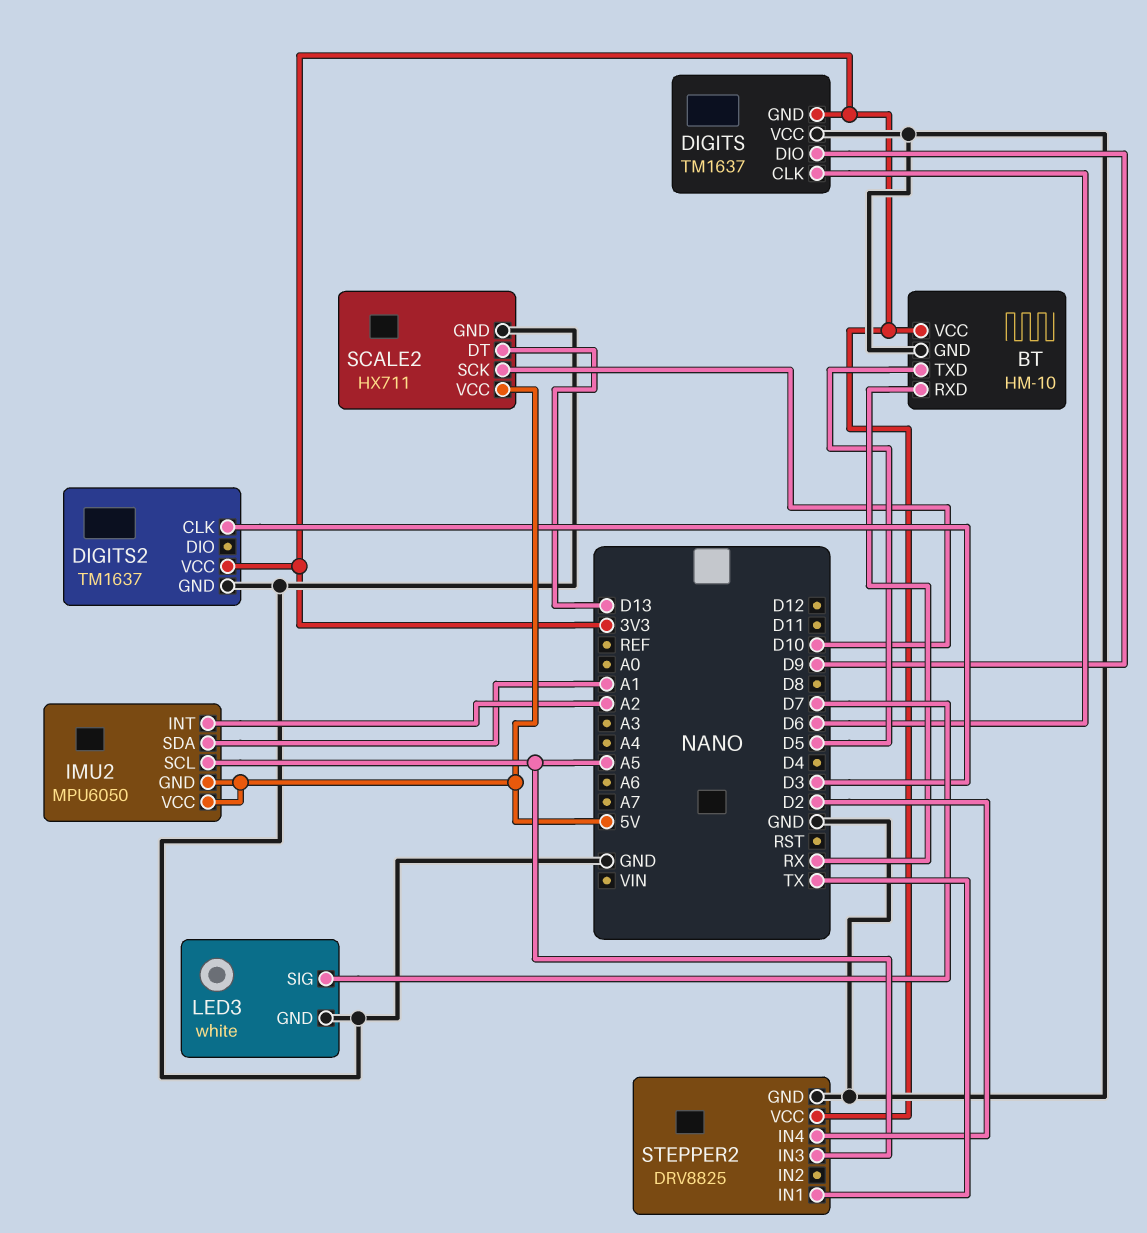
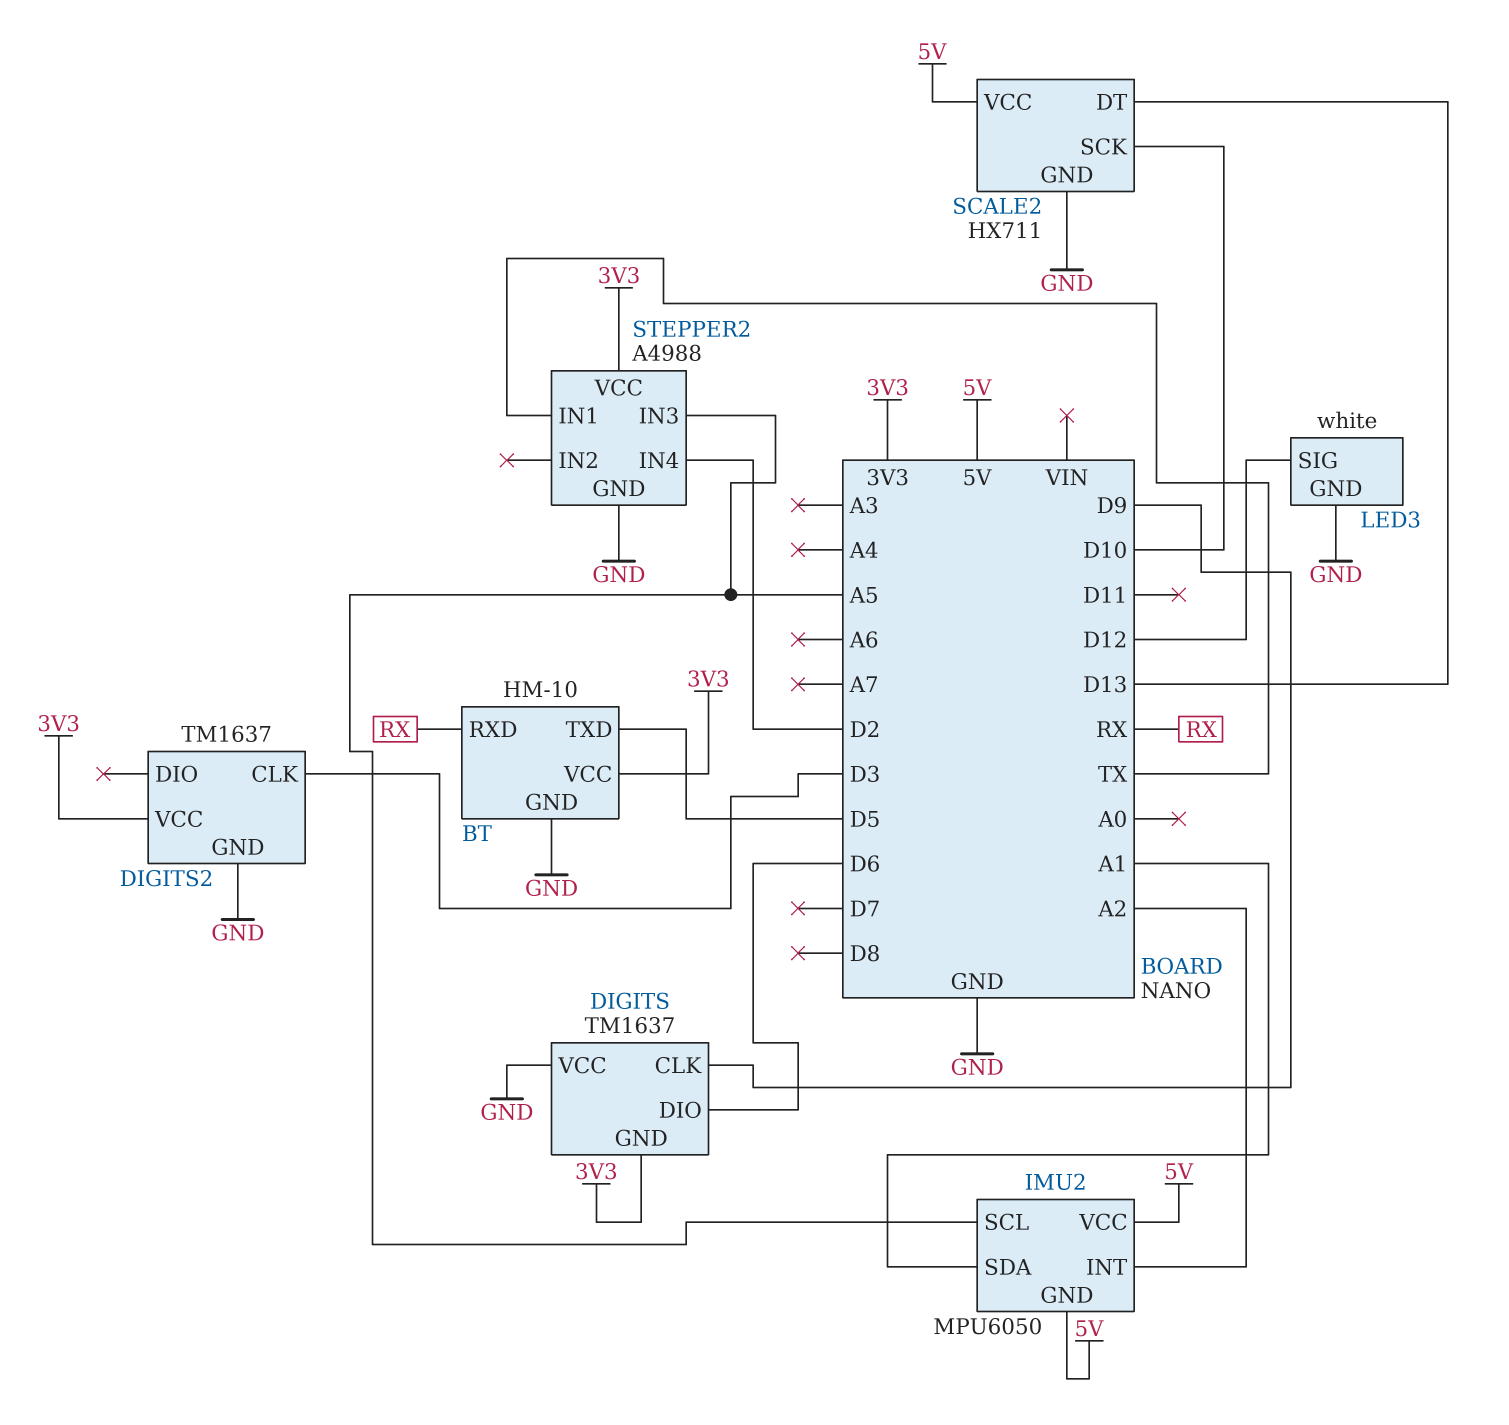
DIGITS pin CLK: D6 -> D9
DIGITS pin DIO: D9 -> D6
LED3 pin SIG: D7 -> D12
STEPPER2: DRV8825 -> A4988

